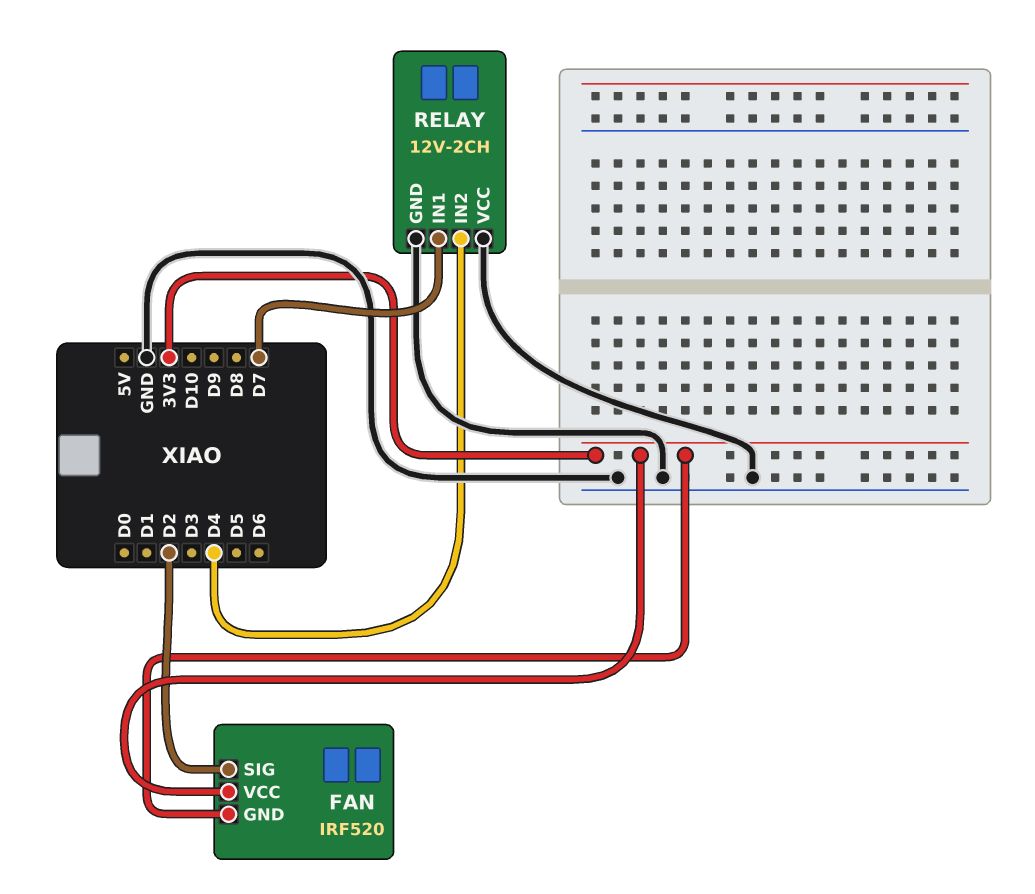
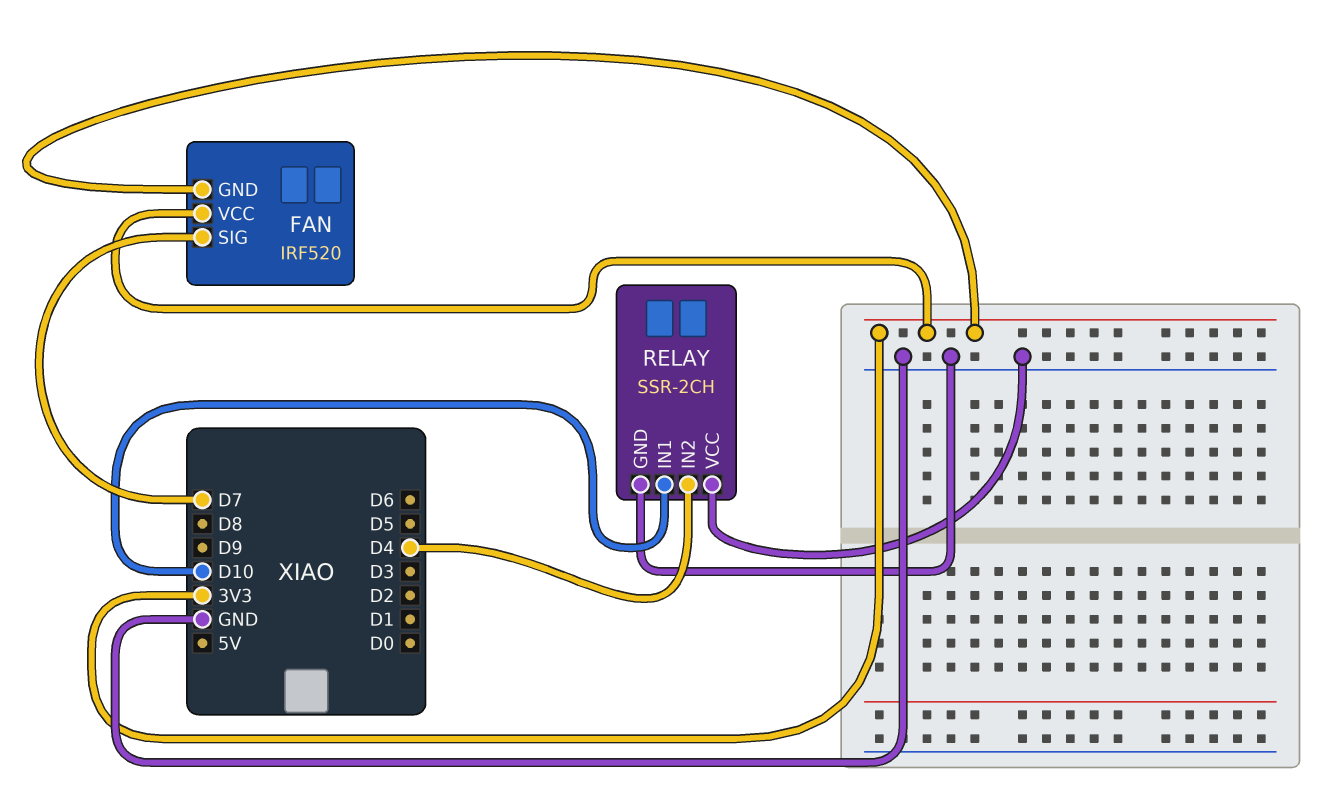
FAN pin SIG: D2 -> D7
RELAY: 12V-2CH -> SSR-2CH
RELAY pin IN1: D7 -> D10

